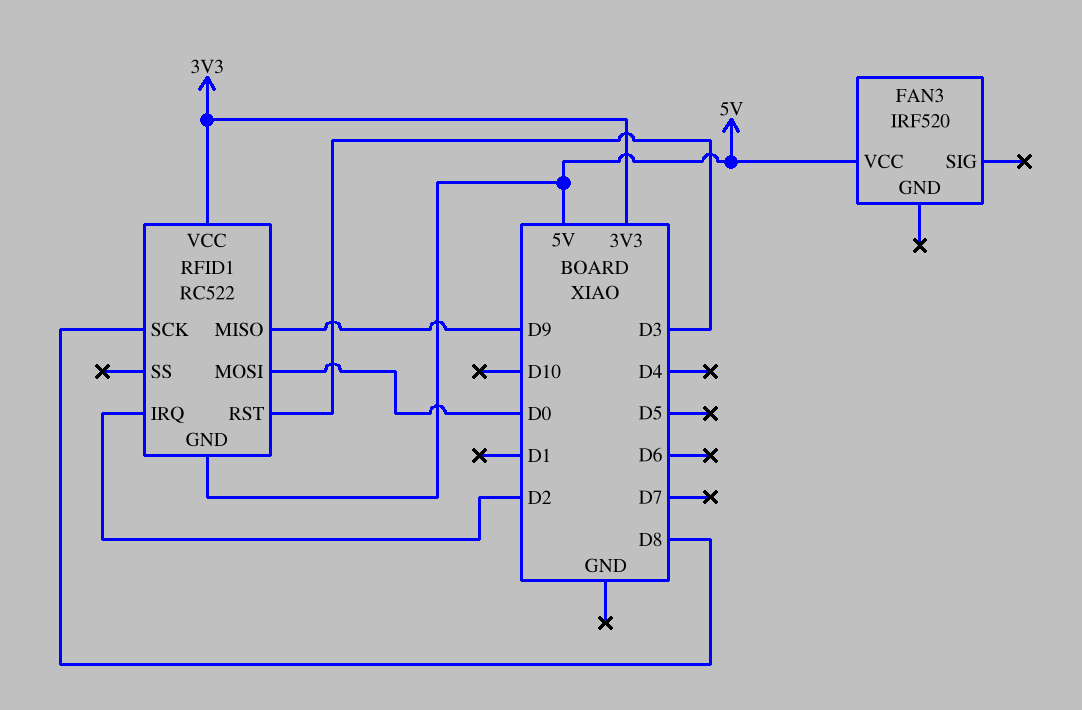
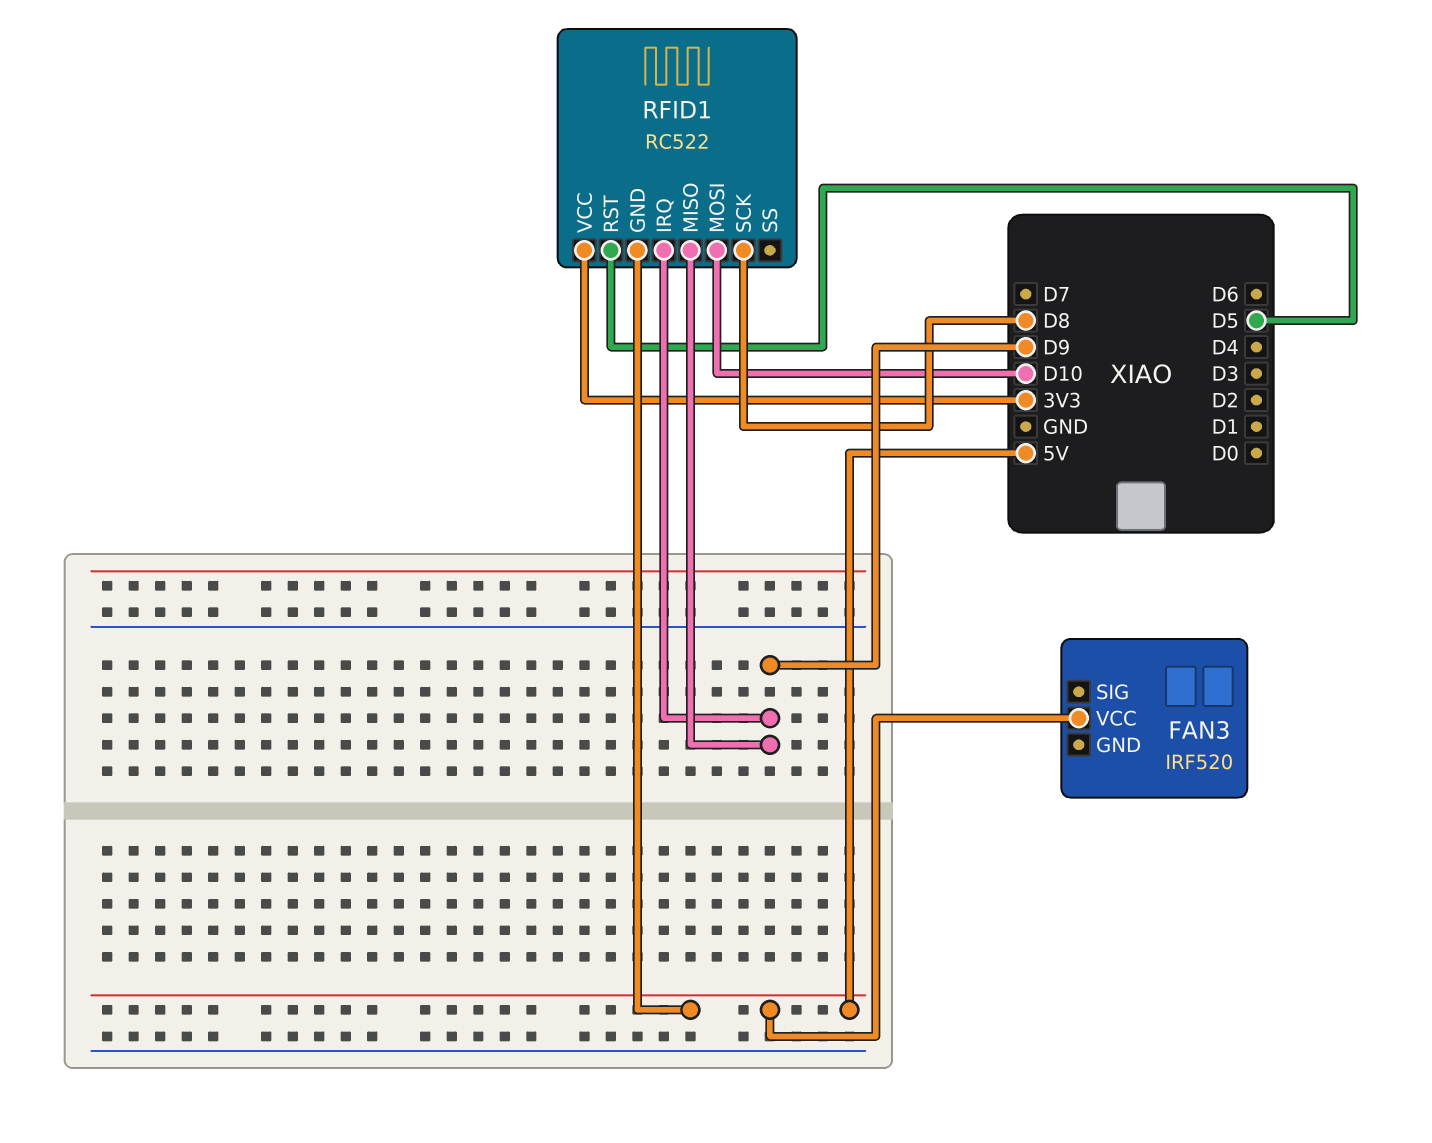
RFID1 pin IRQ: D2 -> D9
RFID1 pin MOSI: D0 -> D10
RFID1 pin RST: D3 -> D5

